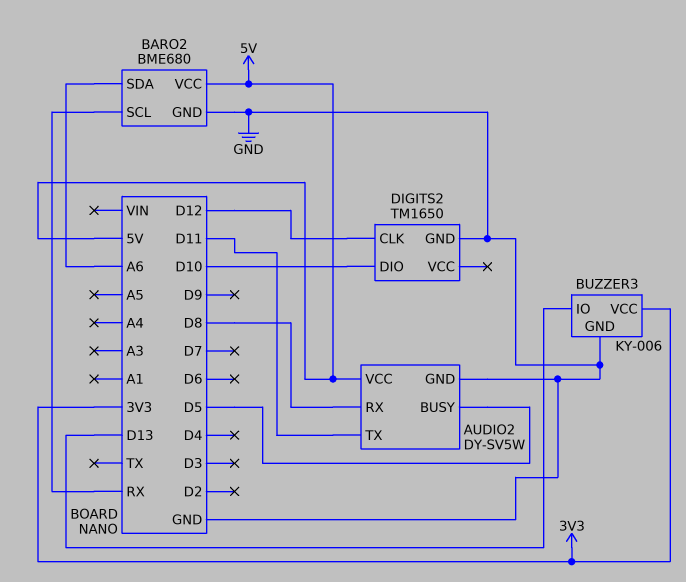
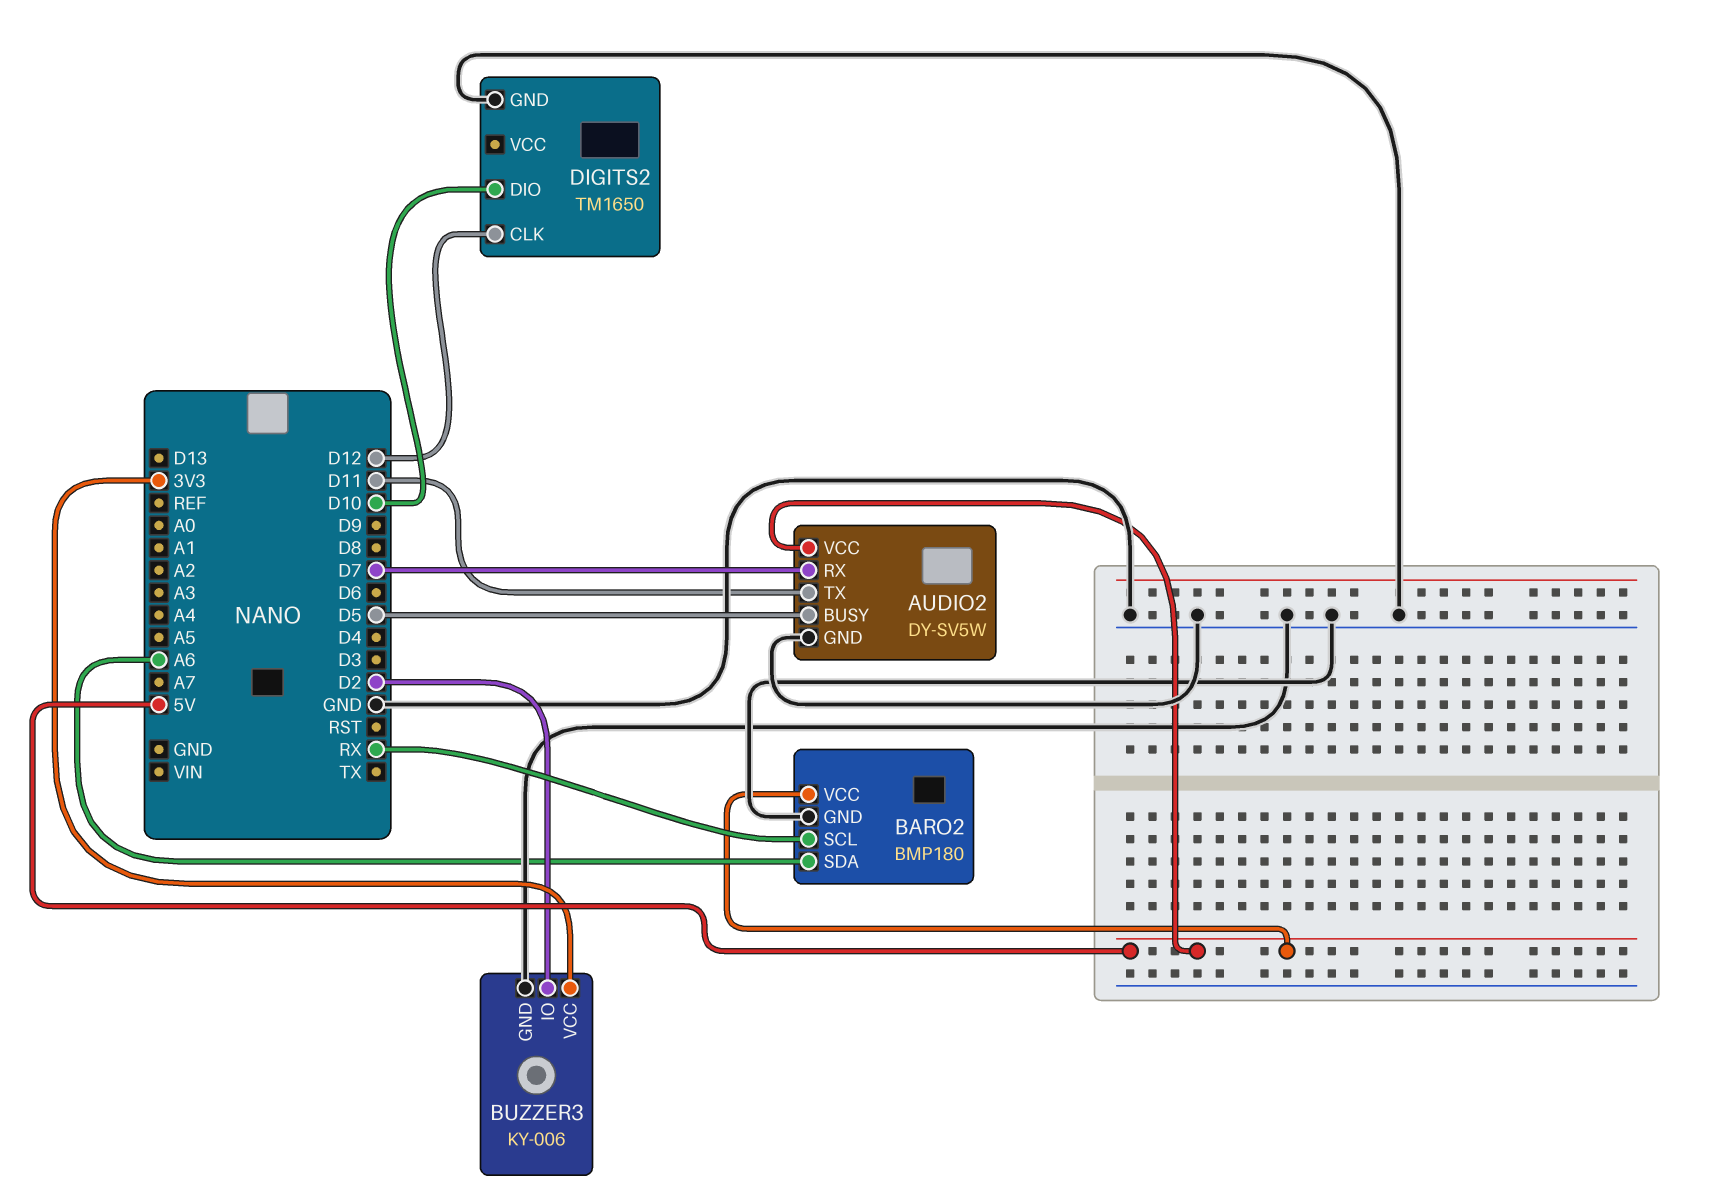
AUDIO2 pin RX: D8 -> D7
BARO2: BME680 -> BMP180
BUZZER3 pin IO: D13 -> D2

